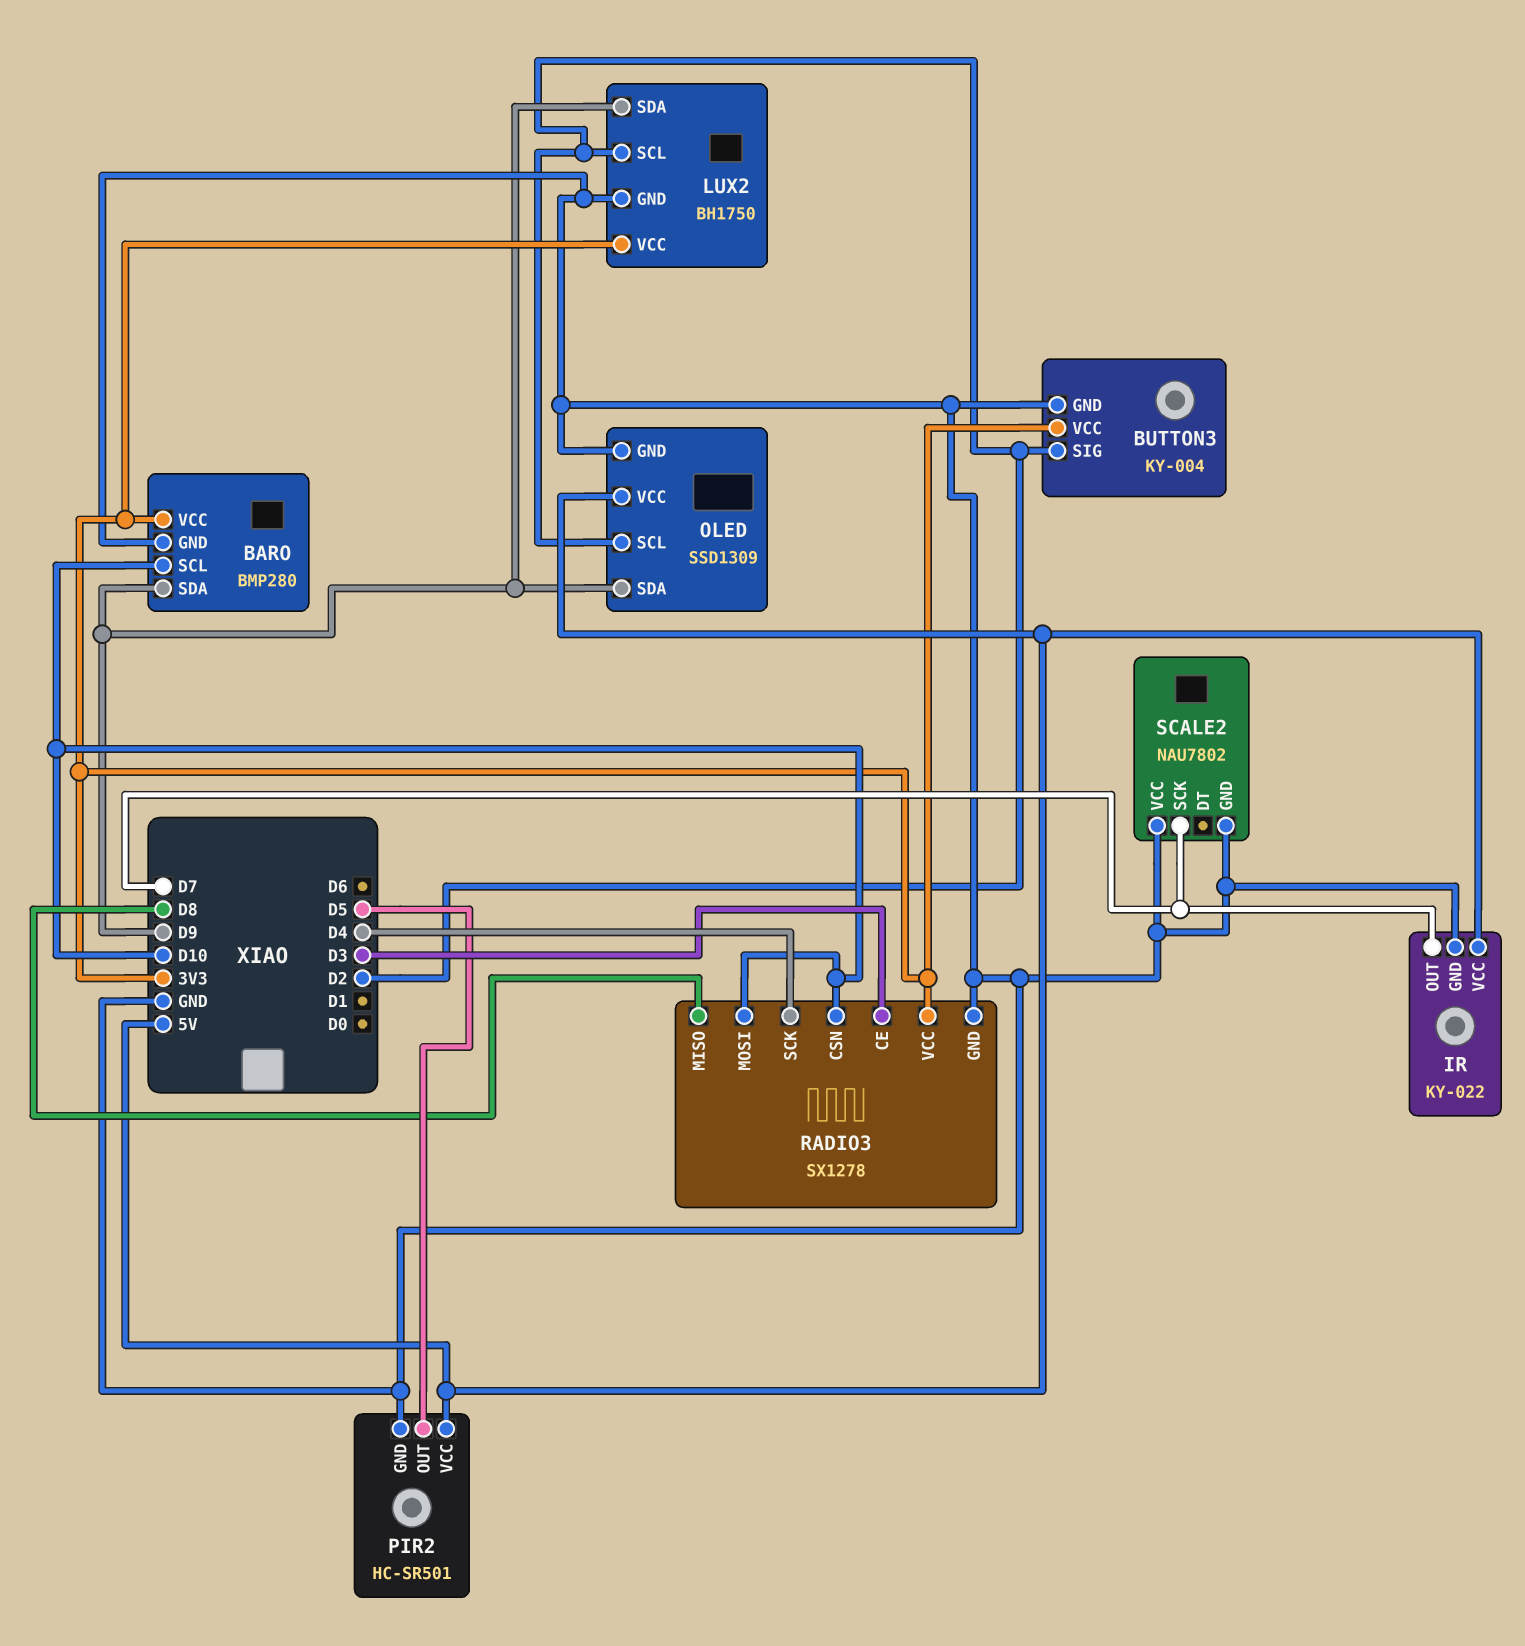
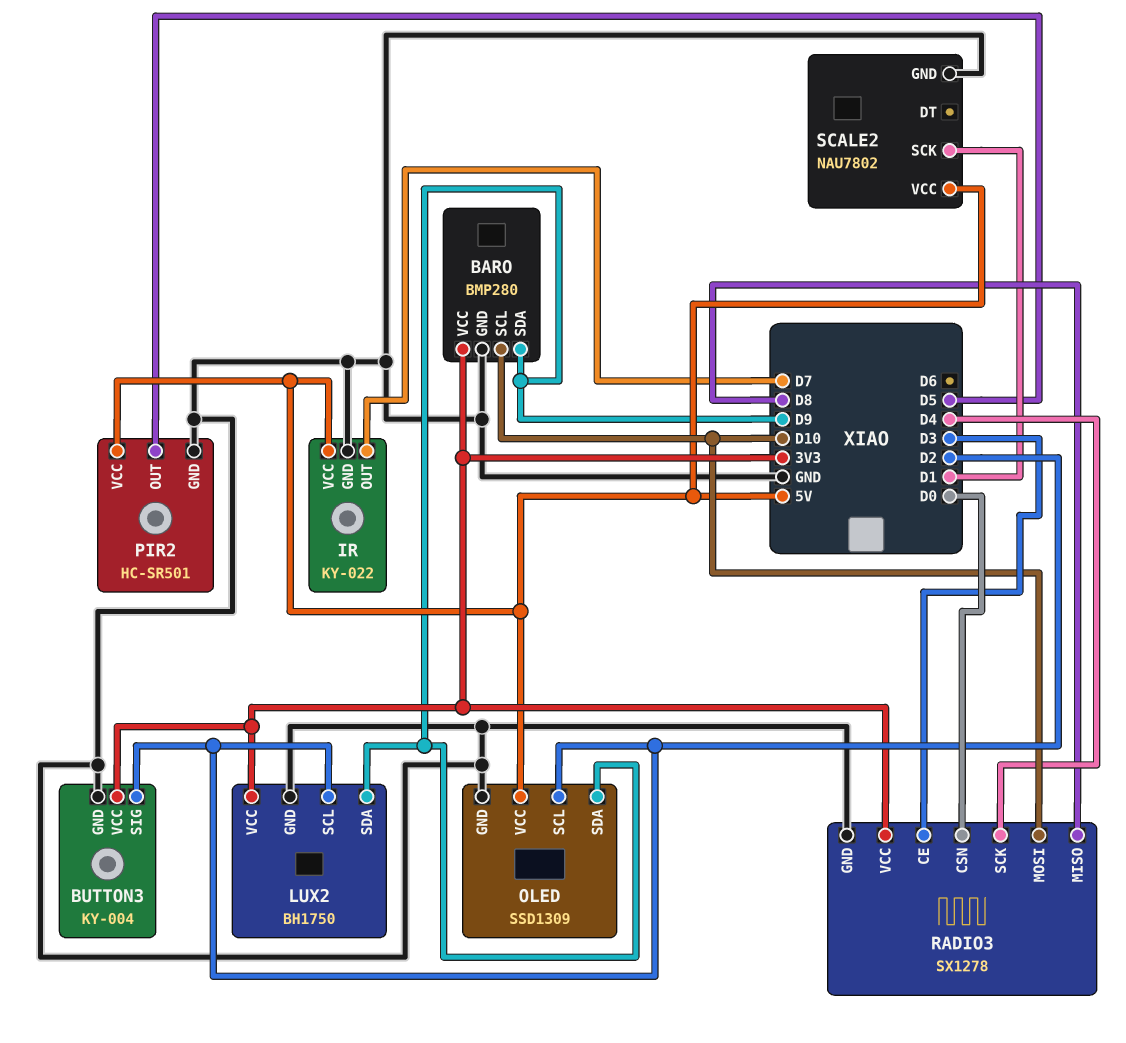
RADIO3 pin CSN: D10 -> D0
SCALE2 pin SCK: D7 -> D1
SCALE2 pin VCC: GND -> 5V

